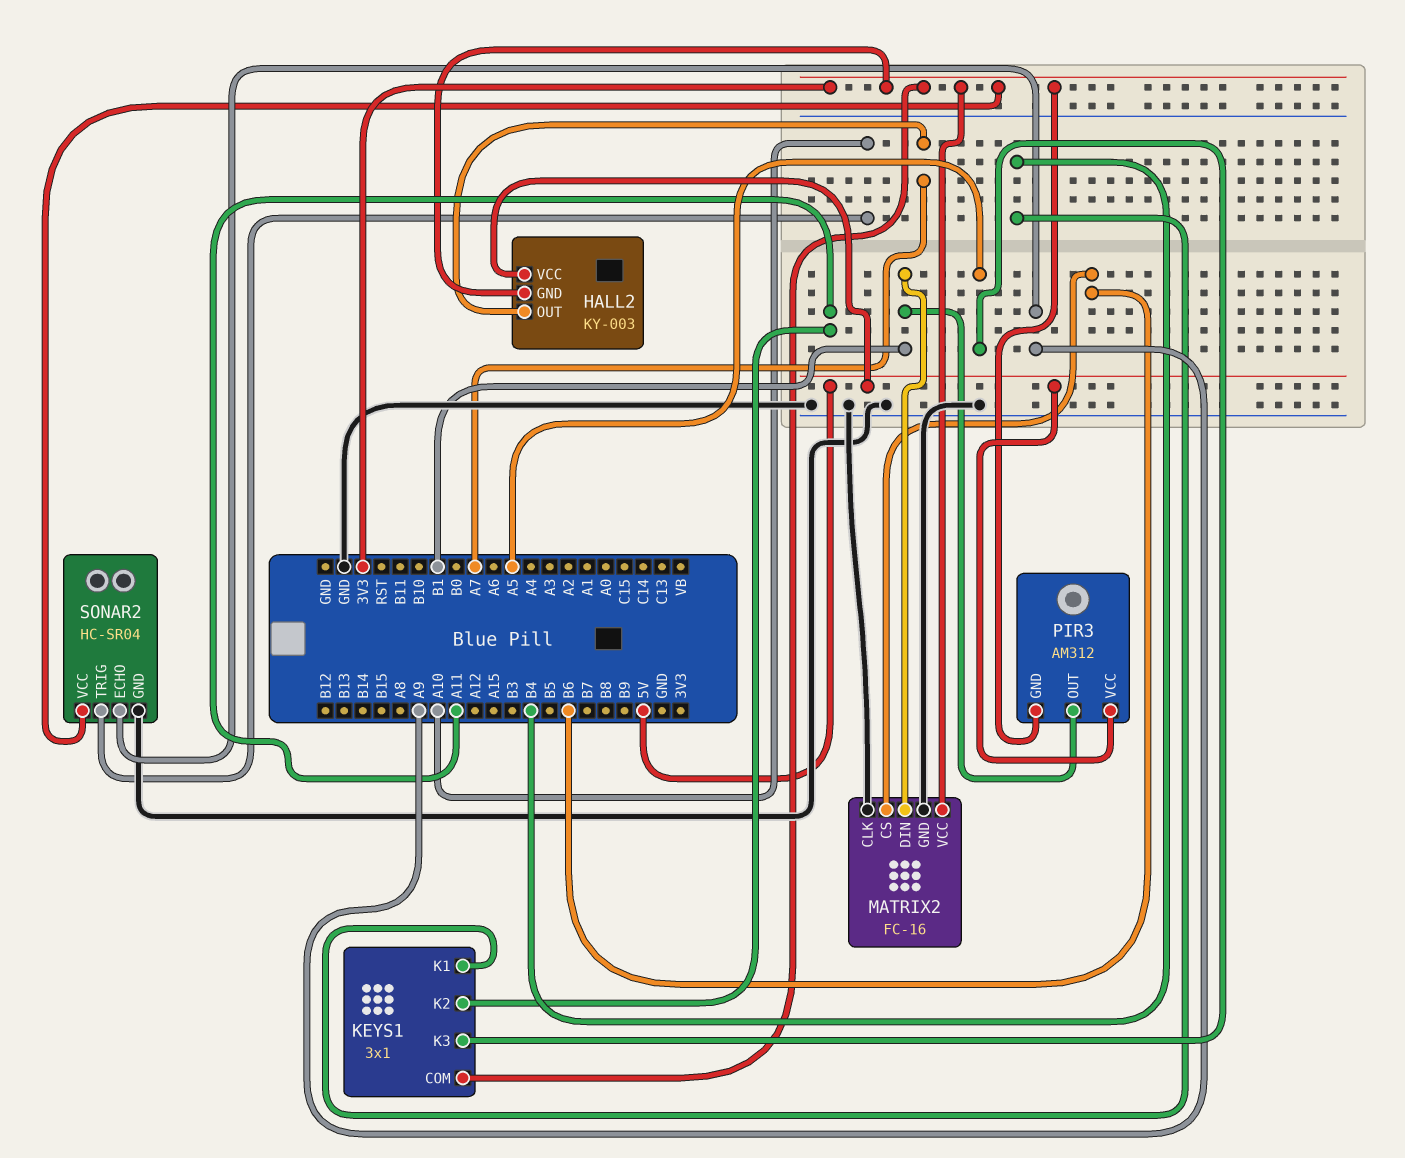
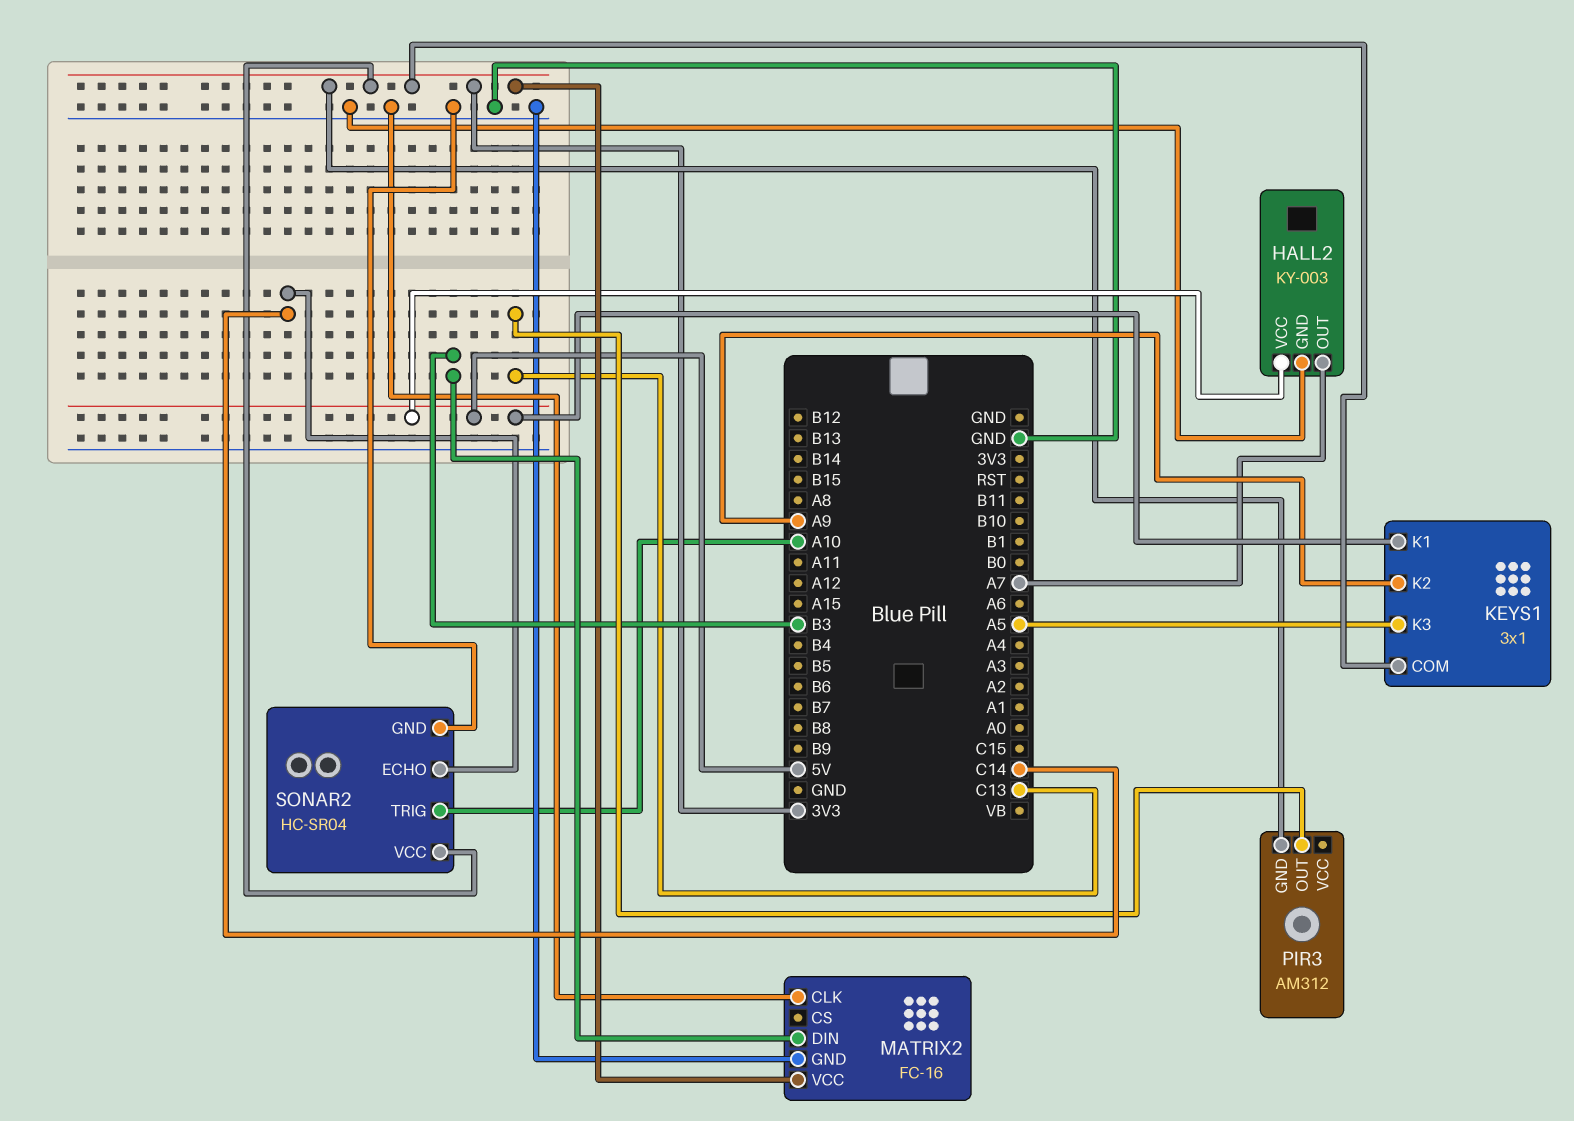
HALL2 pin GND: 3V3 -> GND
KEYS1 pin K1: B4 -> 5V
KEYS1 pin K2: A11 -> A9
MATRIX2 pin CS: B6 -> none
MATRIX2 pin DIN: B1 -> B3
PIR3 pin OUT: B1 -> C13
PIR3 pin VCC: 5V -> none
SONAR2 pin ECHO: A9 -> C14

